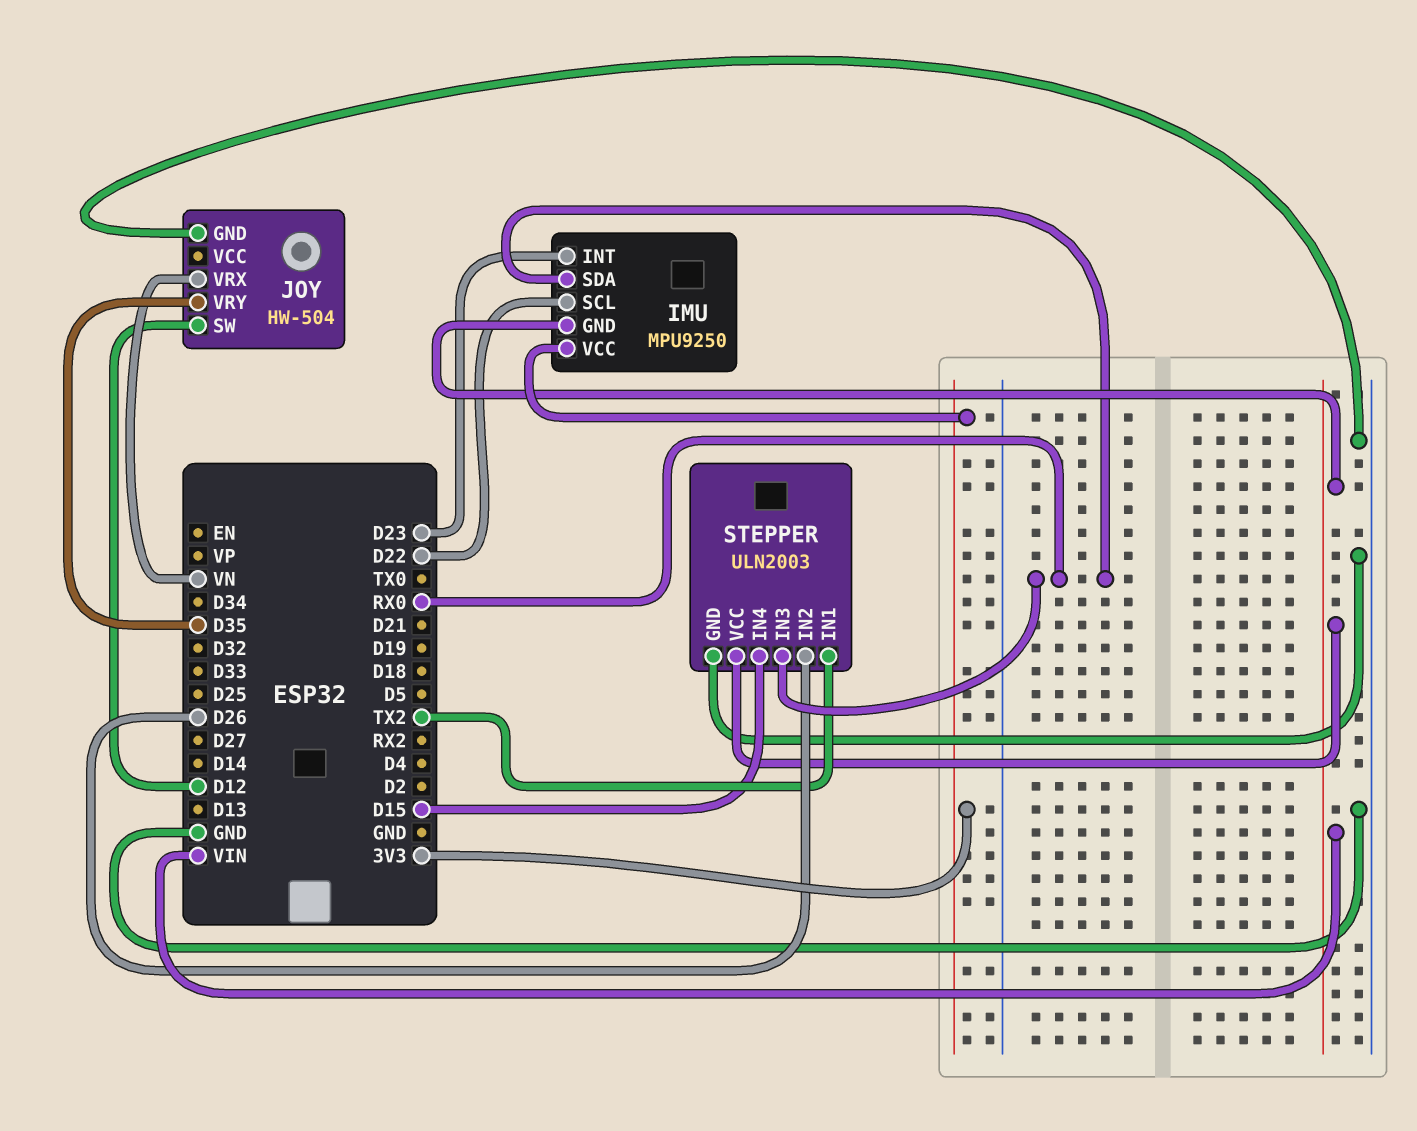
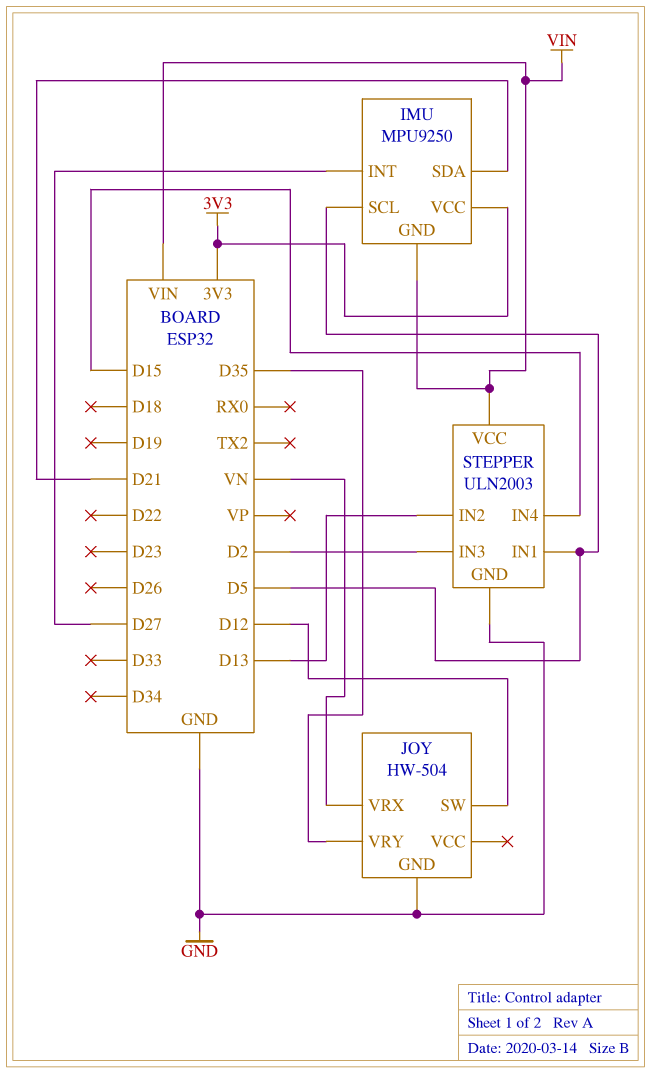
IMU pin INT: D23 -> D27
IMU pin SCL: D22 -> D5
IMU pin SDA: RX0 -> D21
STEPPER pin IN1: TX2 -> D5
STEPPER pin IN2: D26 -> D13
STEPPER pin IN3: RX0 -> D2

